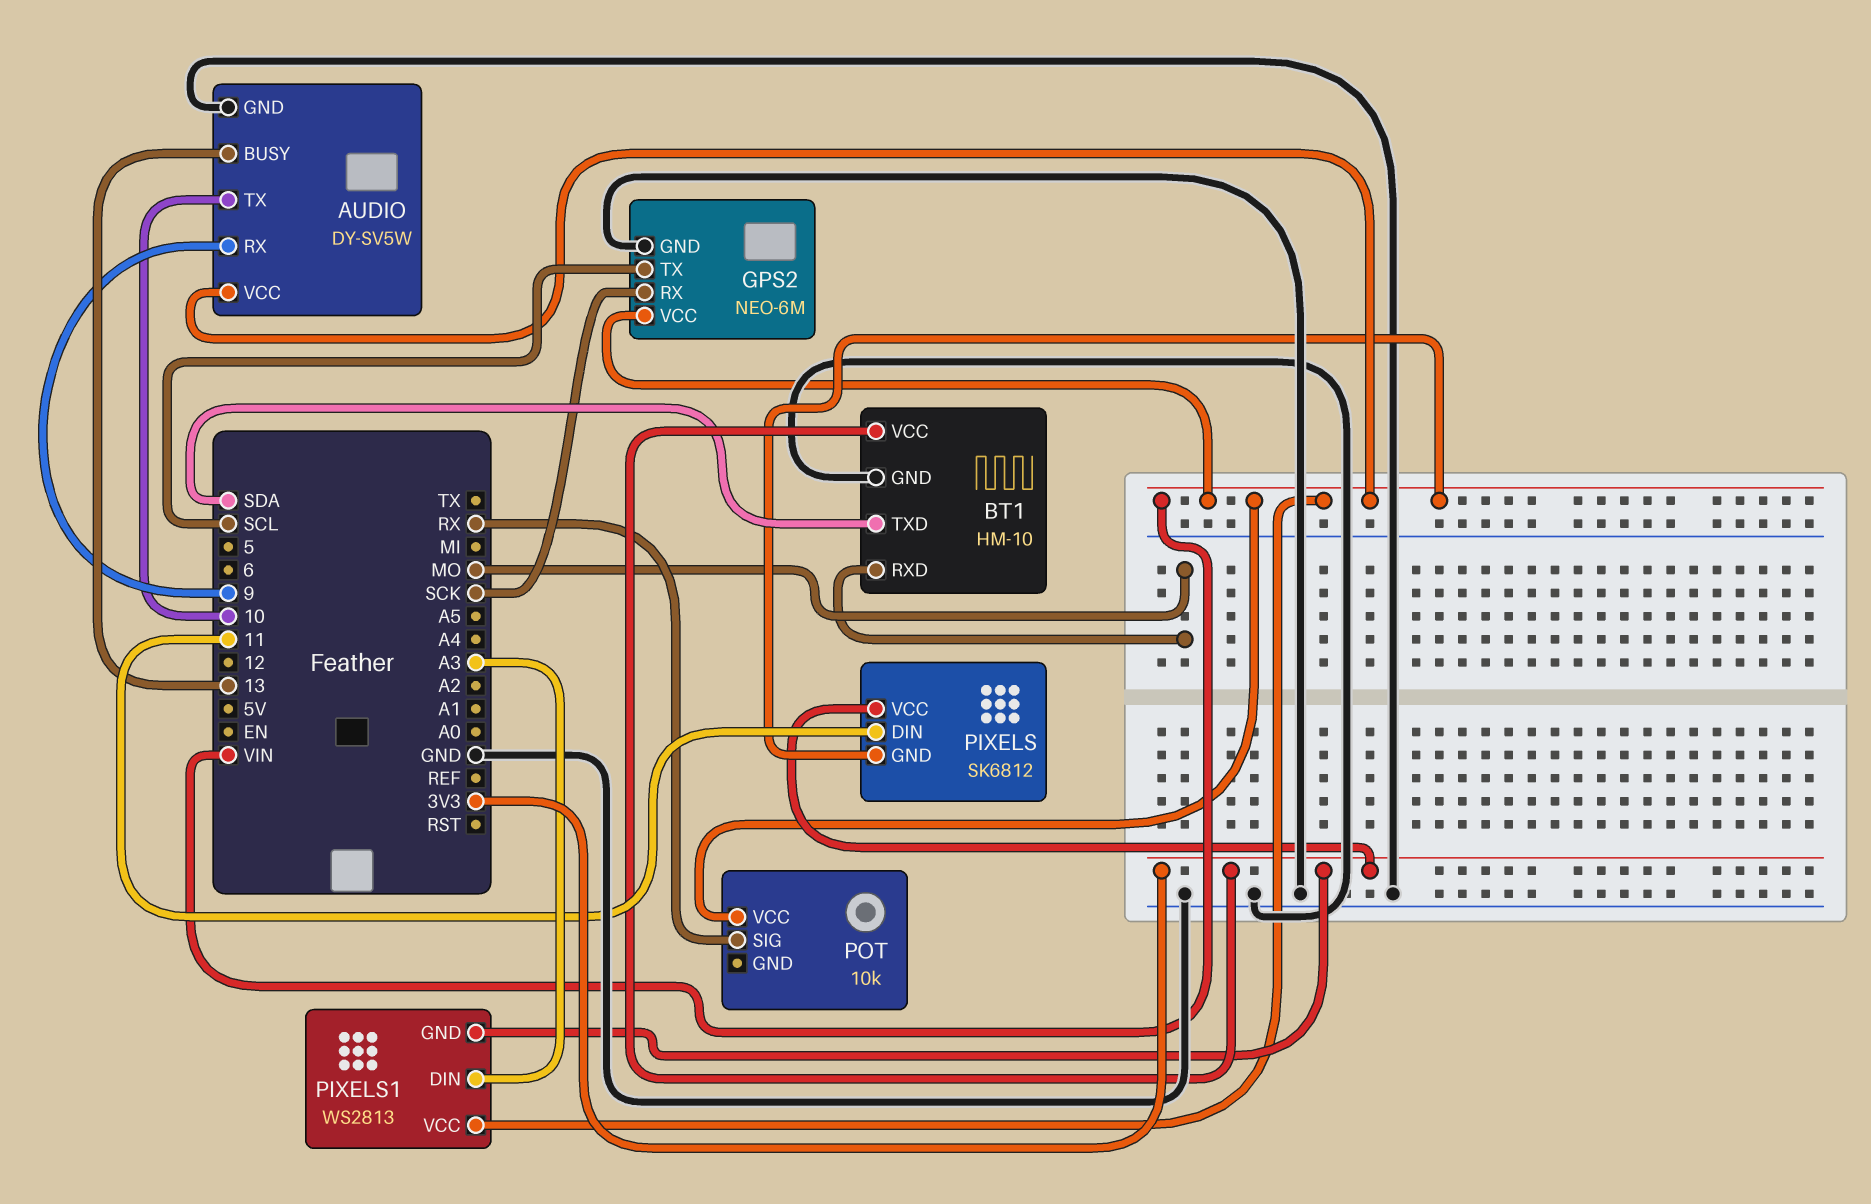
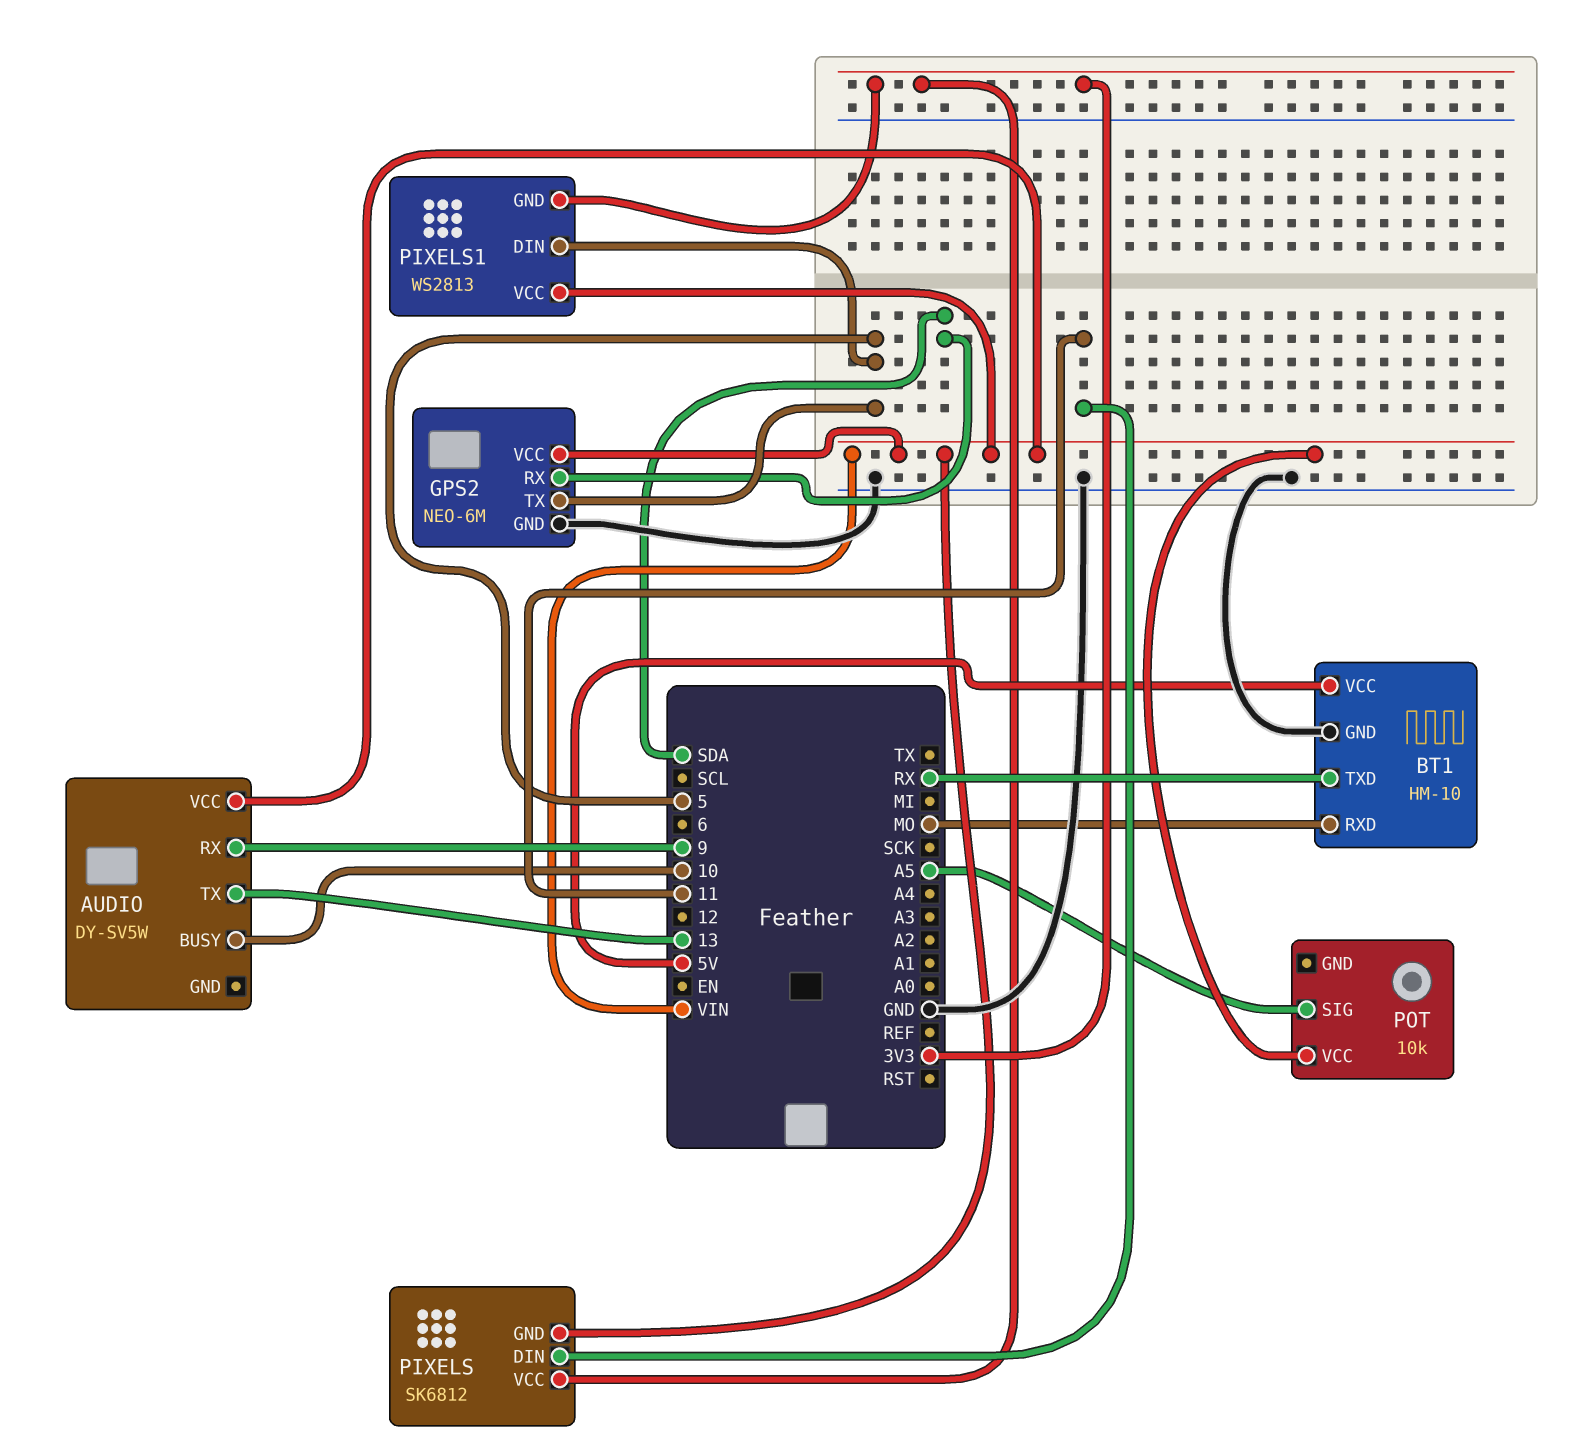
AUDIO pin BUSY: 13 -> 10
AUDIO pin GND: GND -> none
AUDIO pin TX: 10 -> 13
BT1 pin TXD: SDA -> RX
BT1 pin VCC: 3V3 -> 5V
GPS2 pin RX: SCK -> SDA
GPS2 pin TX: SCL -> 5
PIXELS1 pin DIN: A3 -> 5
POT pin SIG: RX -> A5

